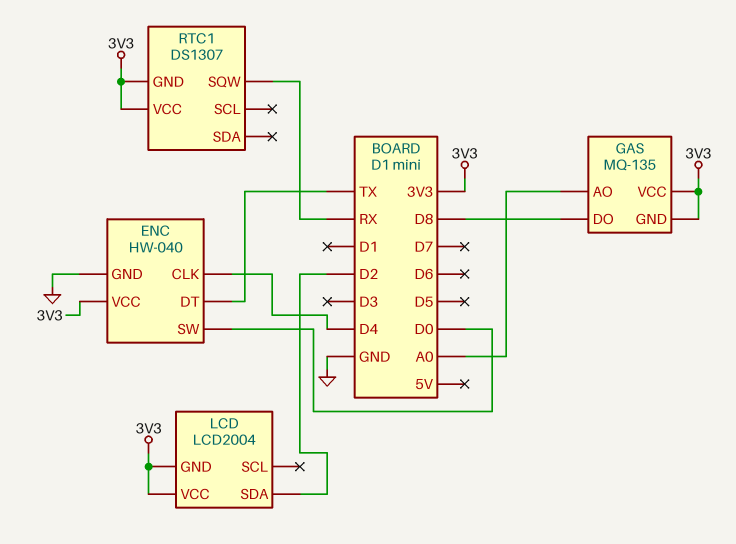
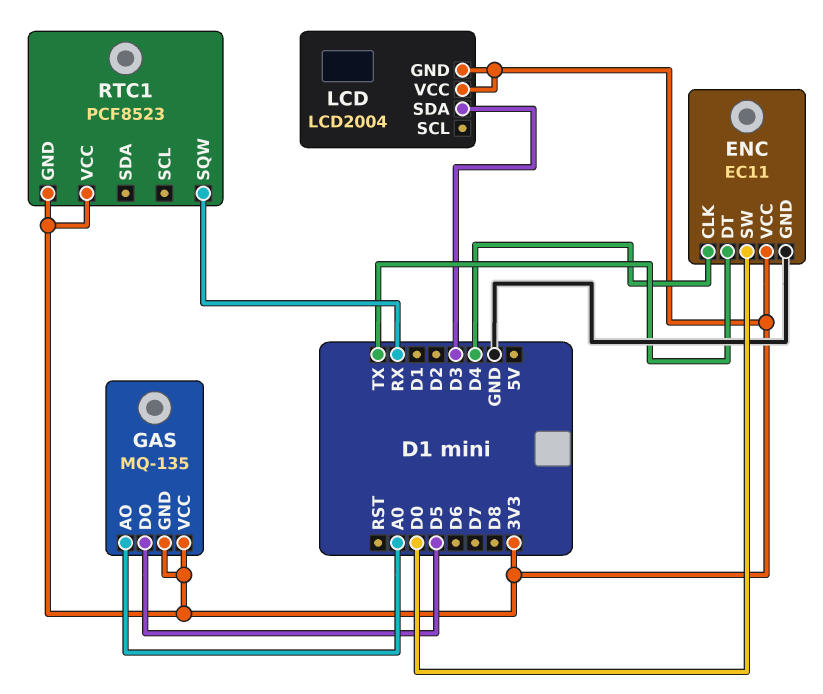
ENC: HW-040 -> EC11
GAS pin DO: D8 -> D5
LCD pin SDA: D2 -> D3
RTC1: DS1307 -> PCF8523

